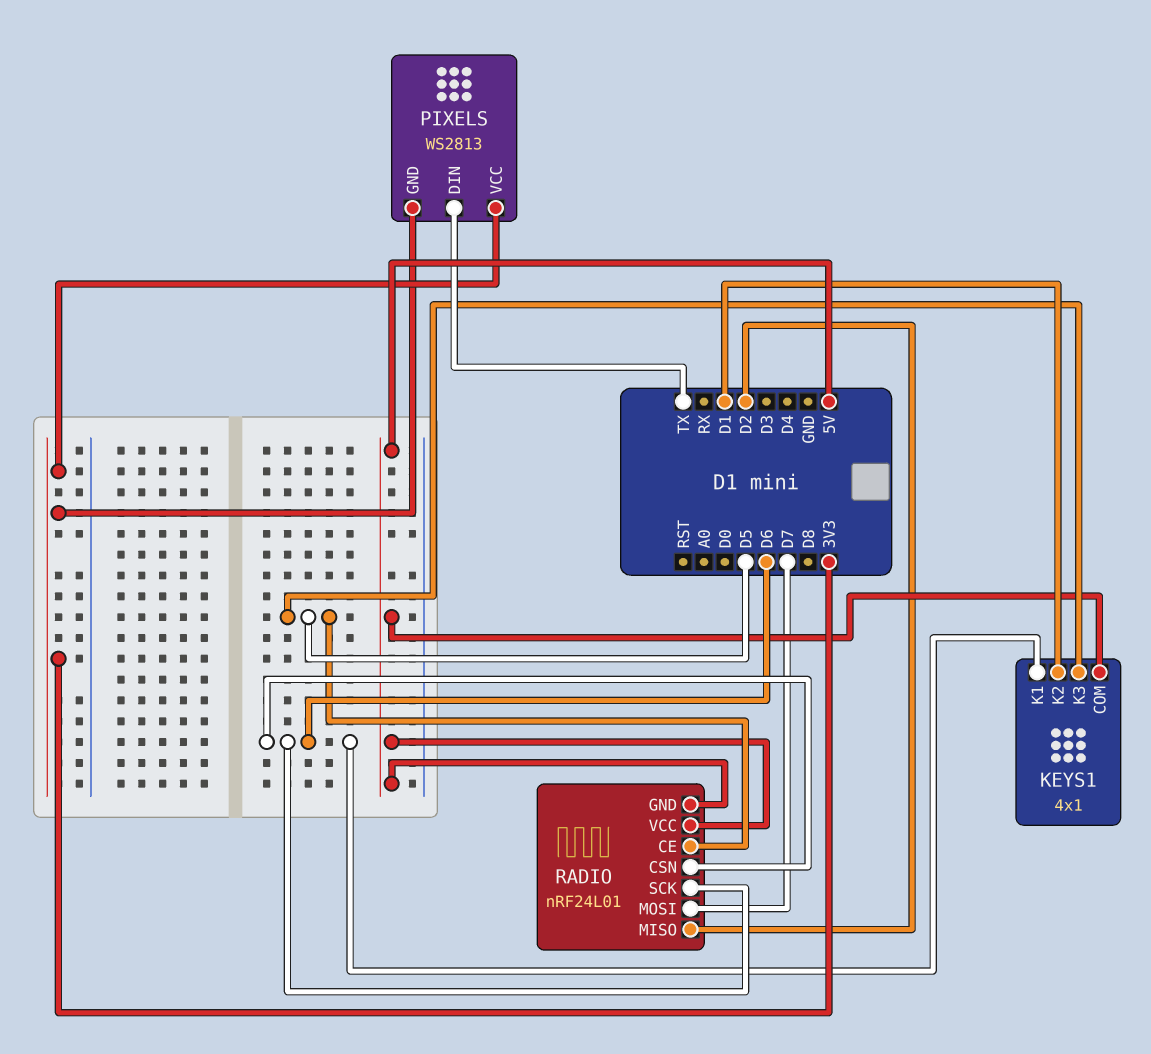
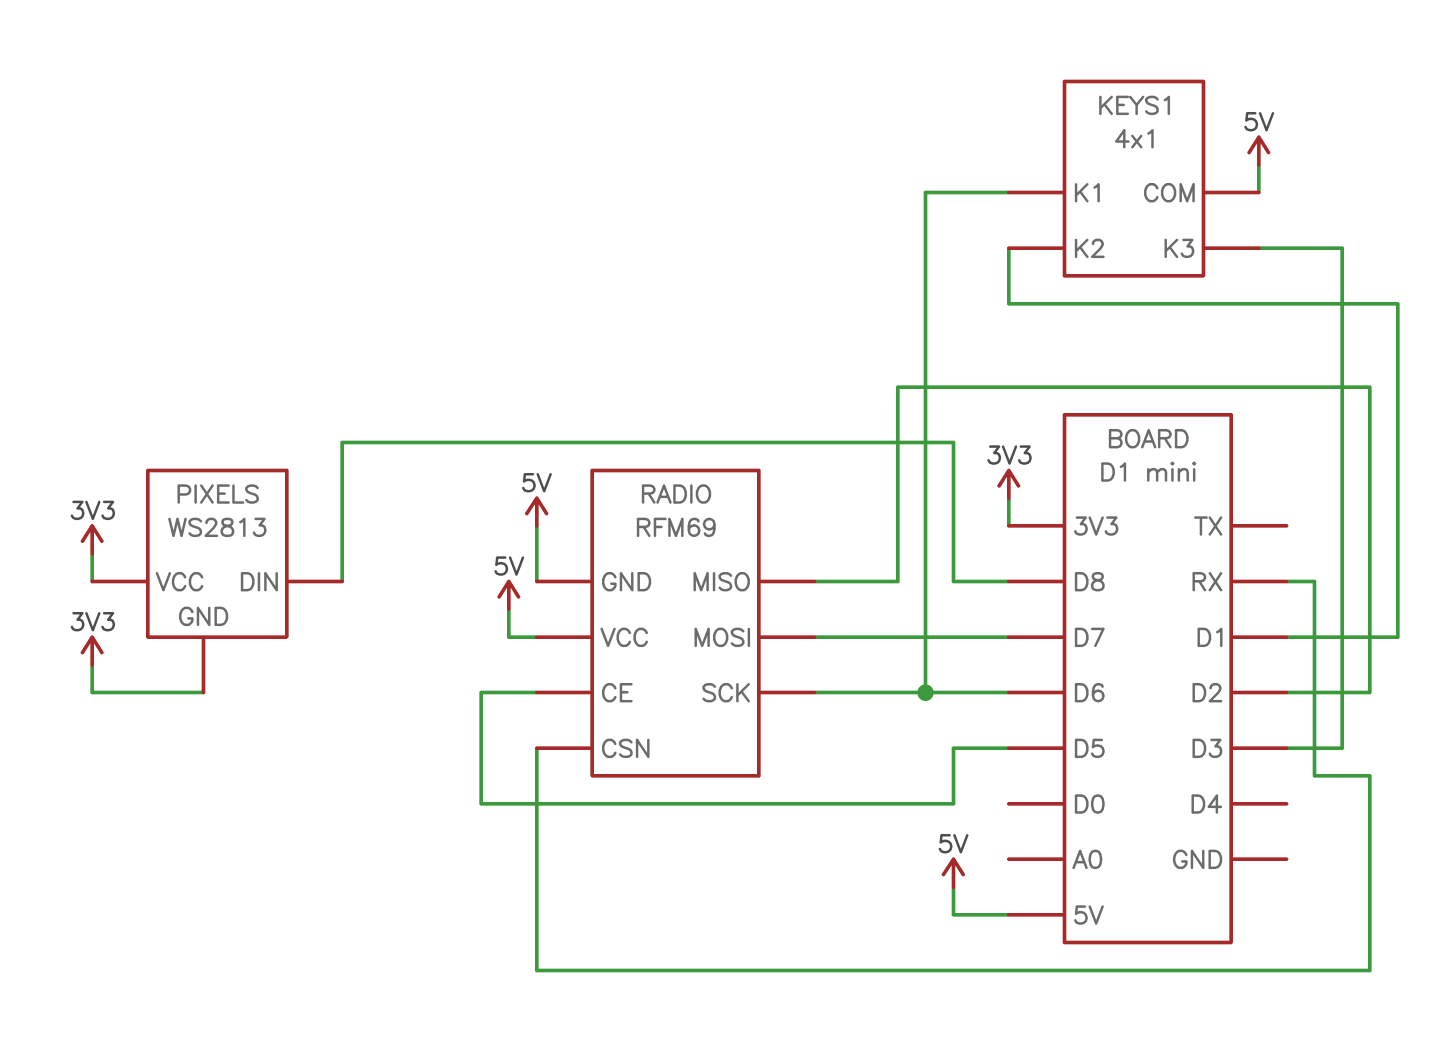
KEYS1 pin K3: D5 -> D3
PIXELS pin DIN: TX -> D8
RADIO: nRF24L01 -> RFM69
RADIO pin CSN: D6 -> RX

